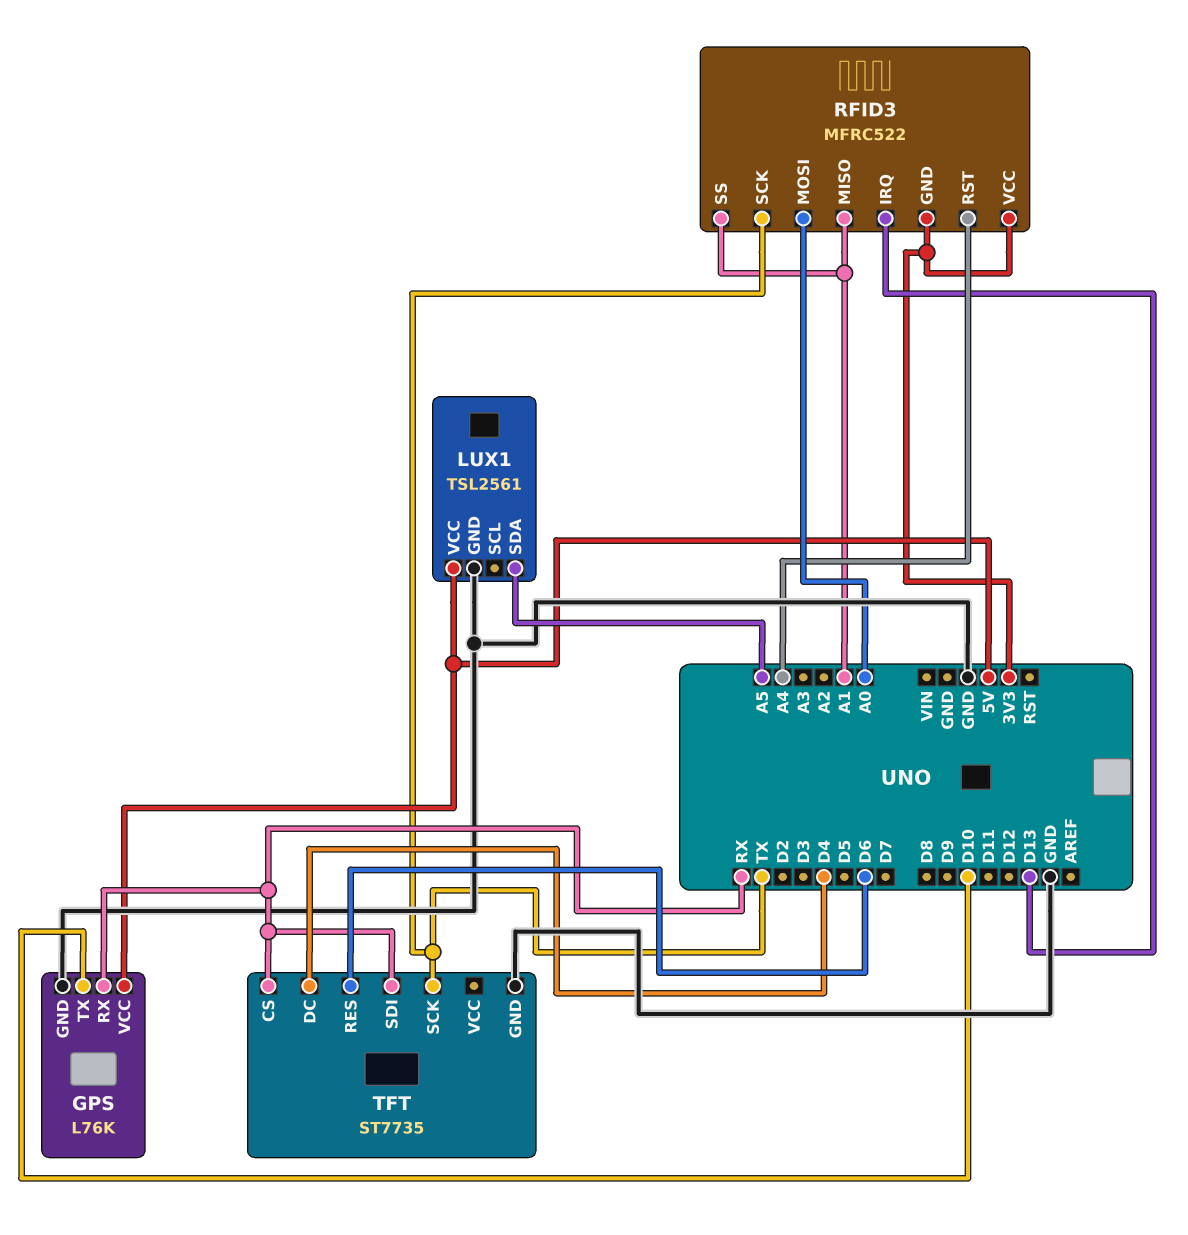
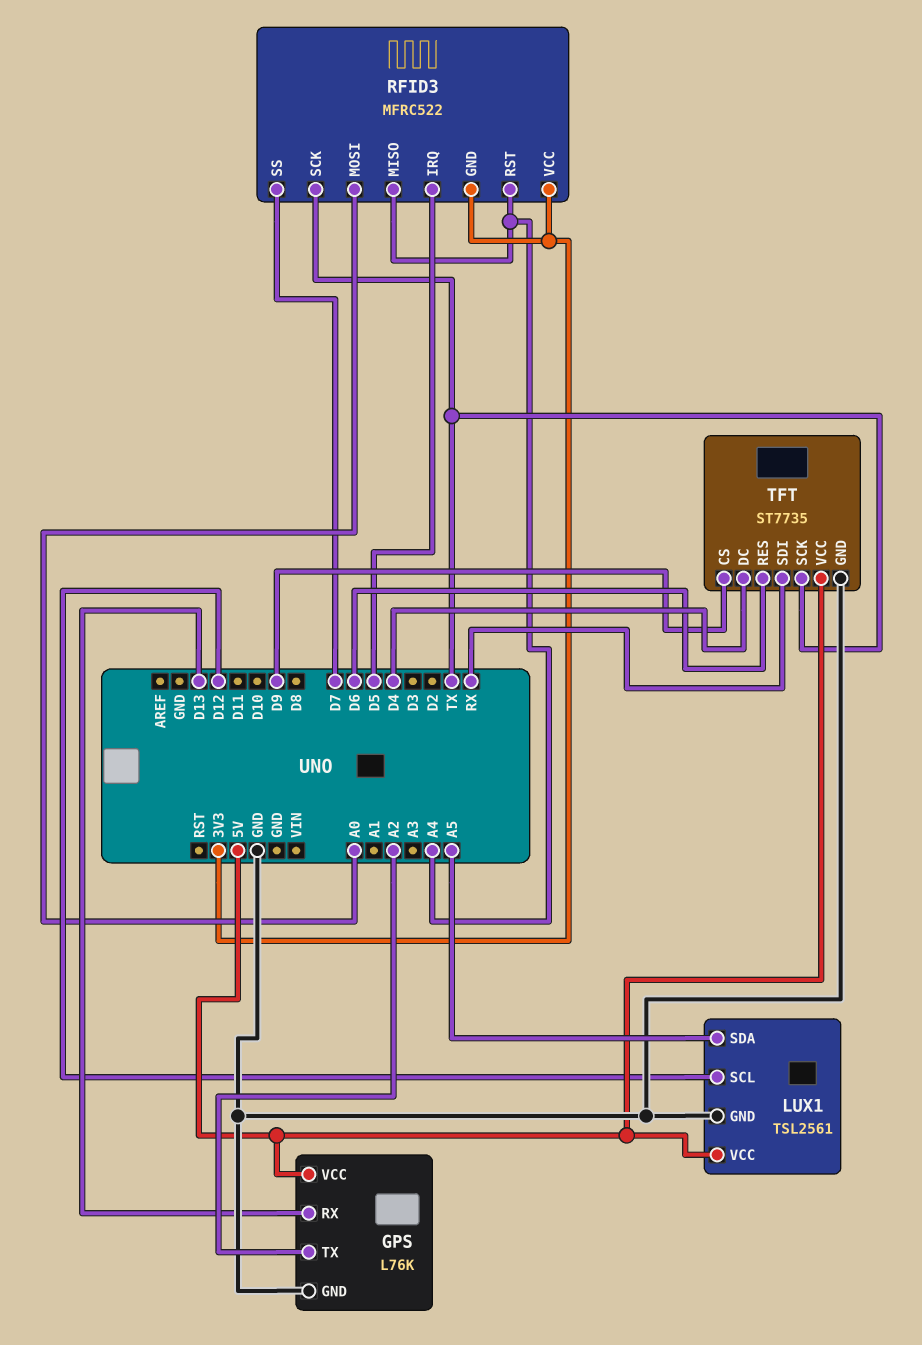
GPS pin RX: RX -> D13
GPS pin TX: D10 -> A2
LUX1 pin SCL: none -> D12
RFID3 pin IRQ: D13 -> D5
RFID3 pin MISO: A1 -> A4
RFID3 pin SS: A1 -> D7
TFT pin CS: RX -> D9
TFT pin VCC: none -> 5V

